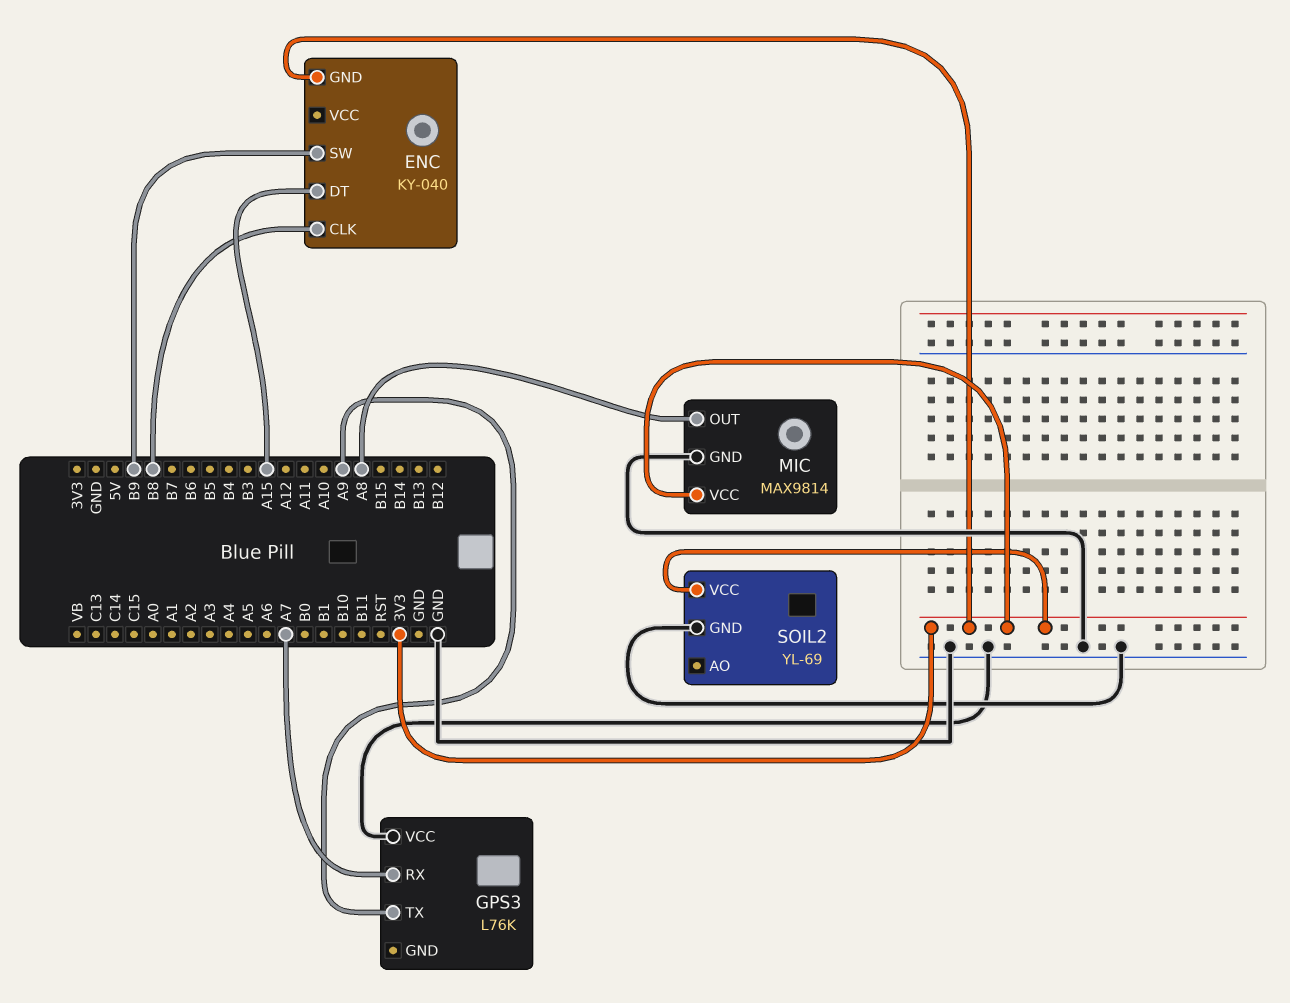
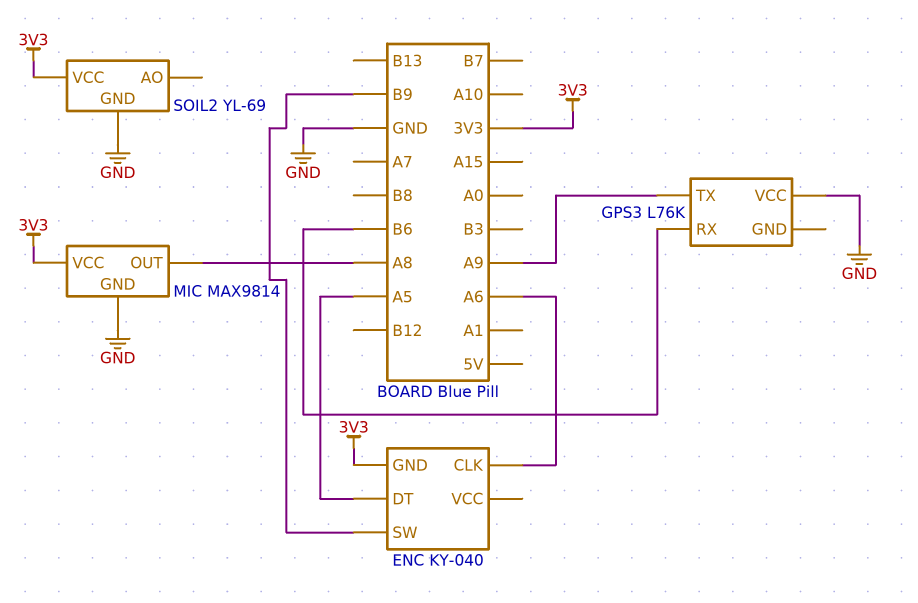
ENC pin CLK: B8 -> A6
ENC pin DT: A15 -> A5
GPS3 pin RX: A7 -> B6

